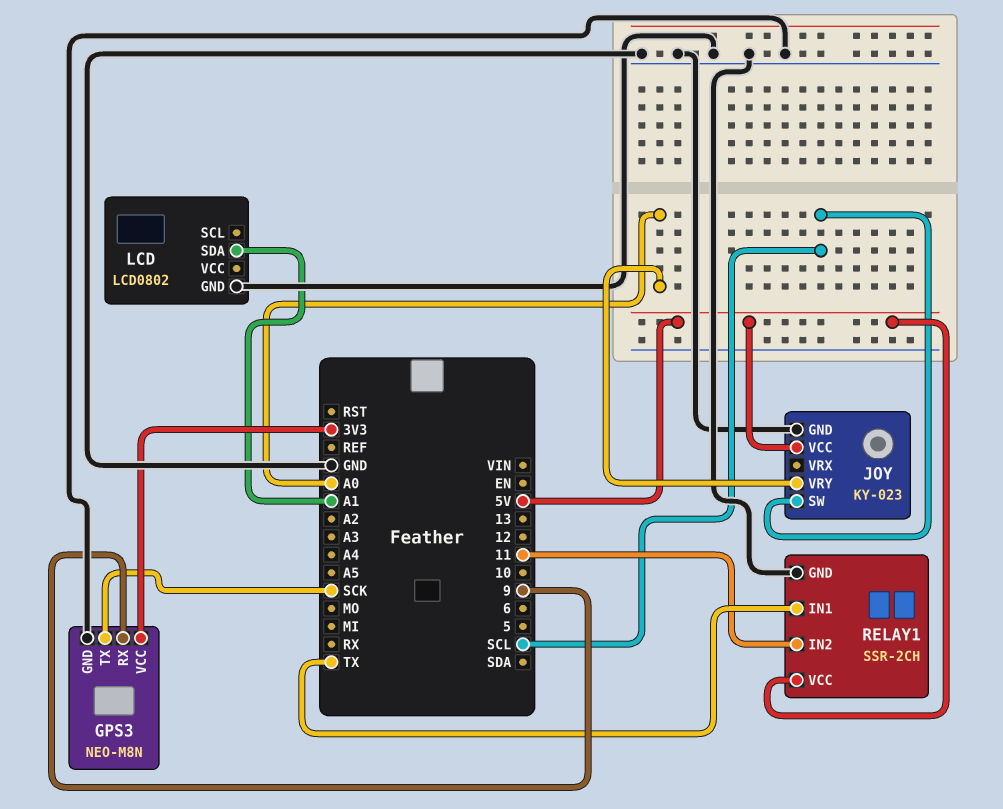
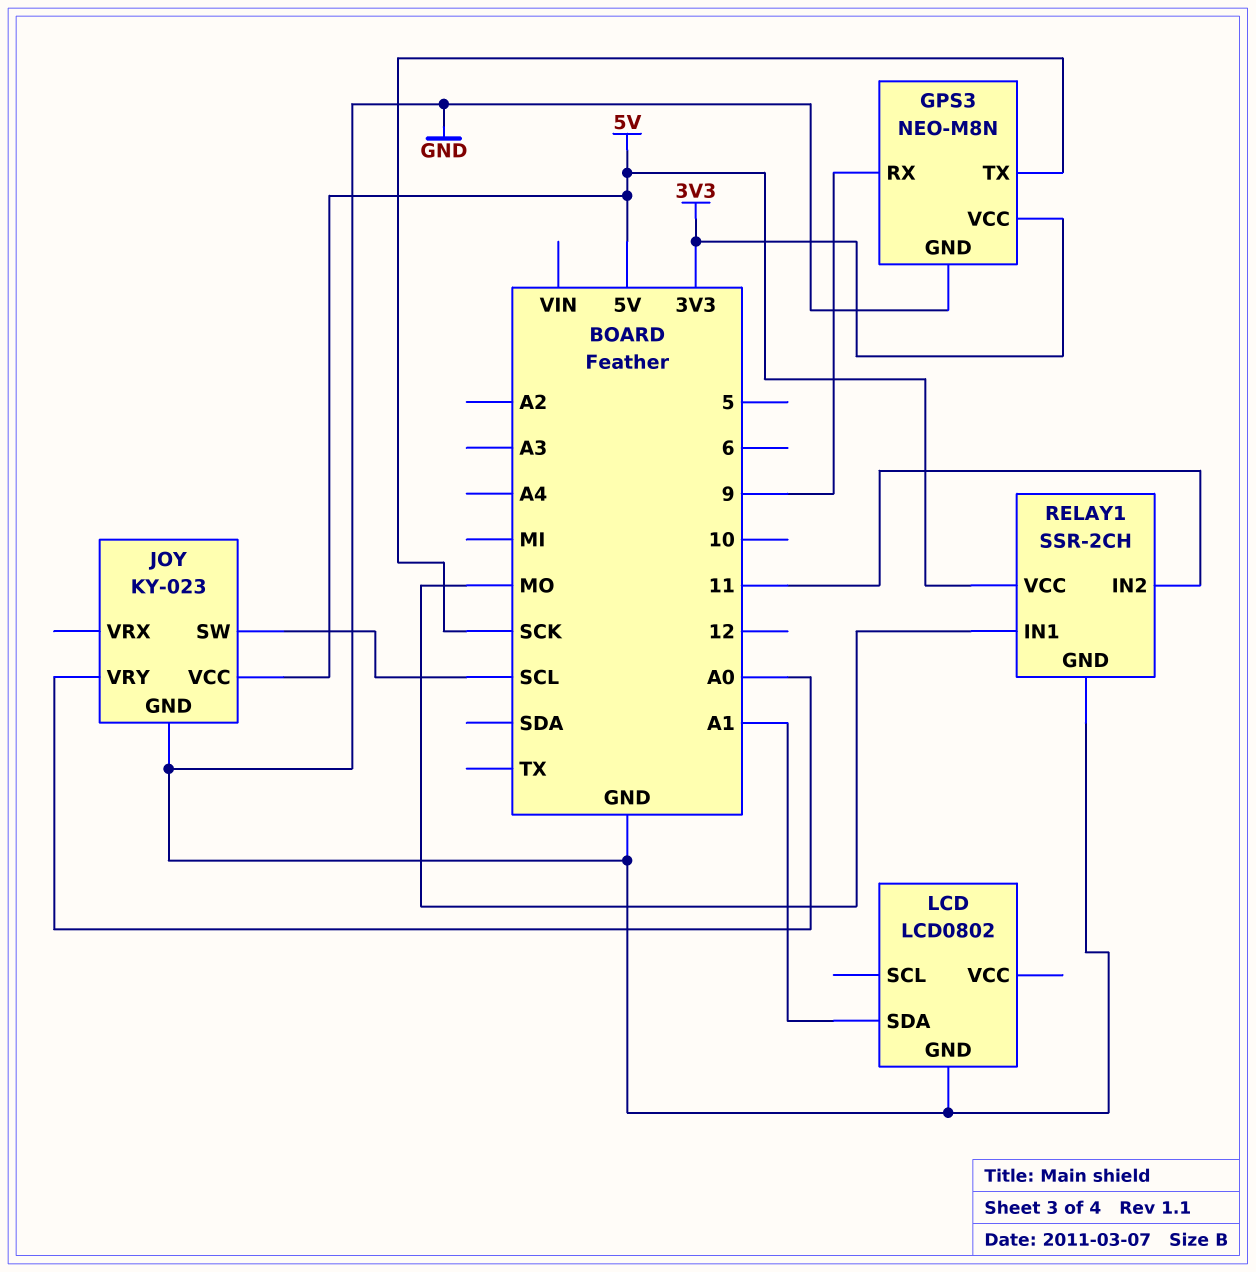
RELAY1 pin IN1: TX -> MO

